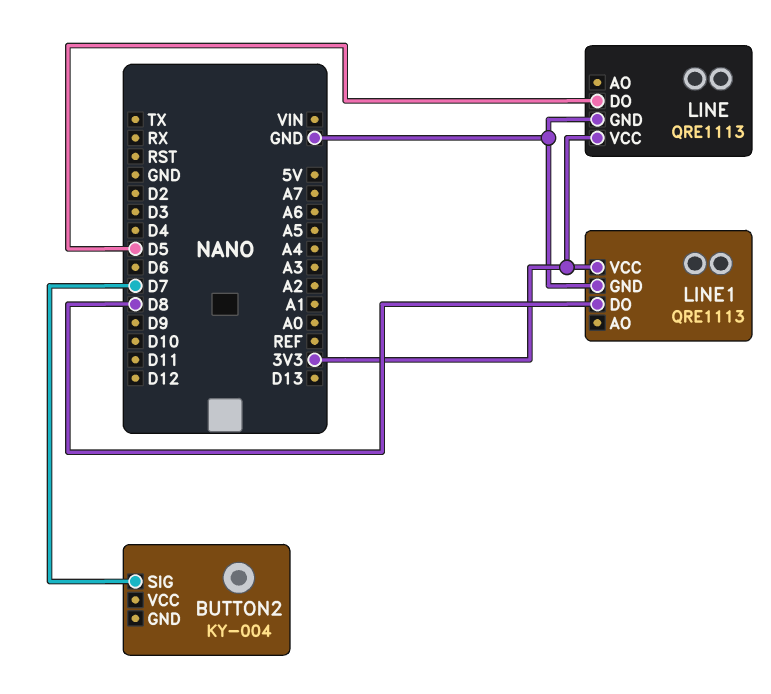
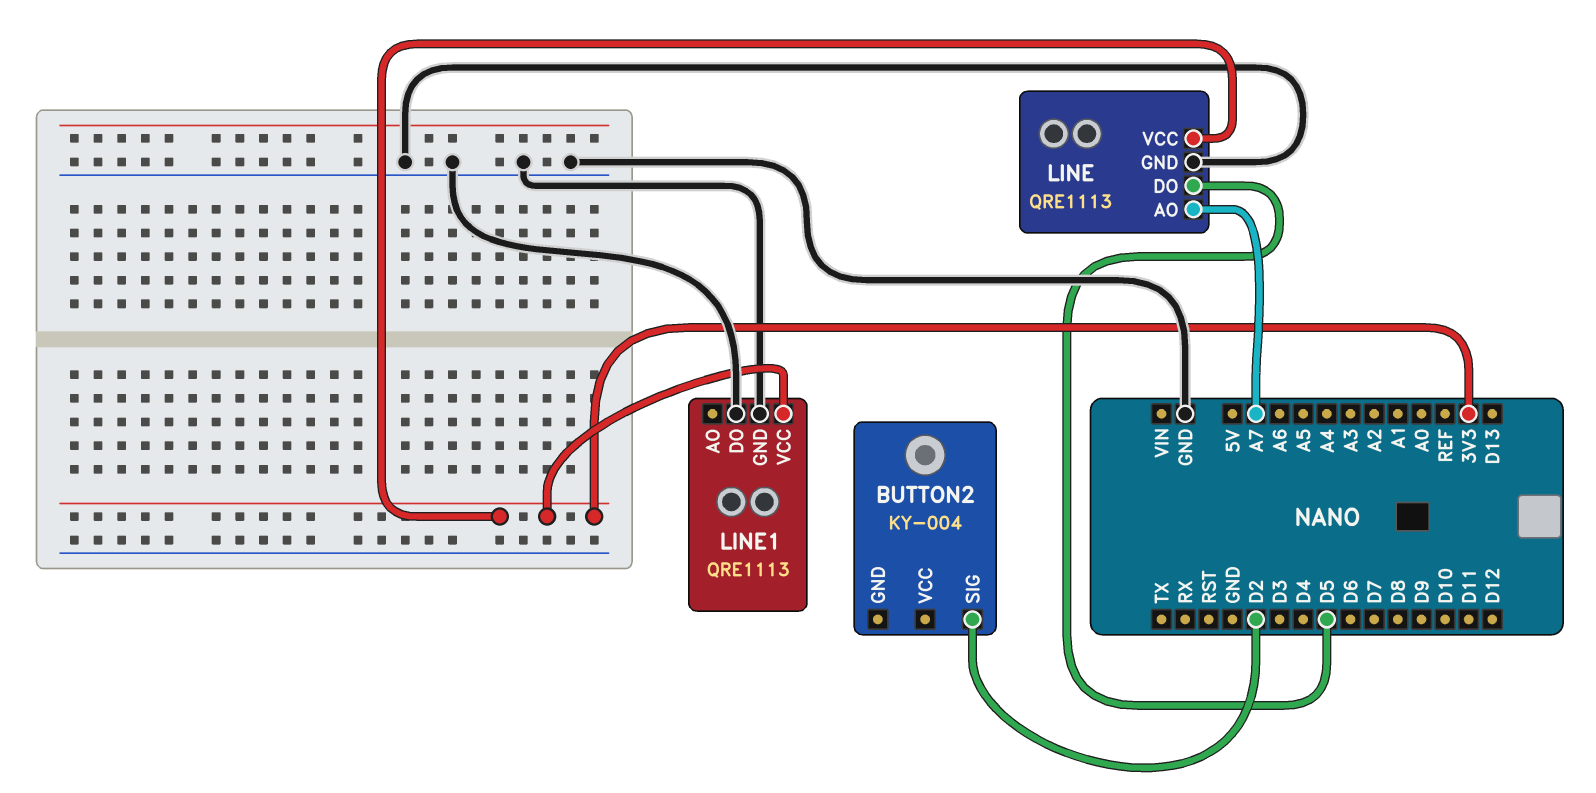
BUTTON2 pin SIG: D7 -> D2
LINE pin AO: none -> A7
LINE1 pin DO: D8 -> GND

